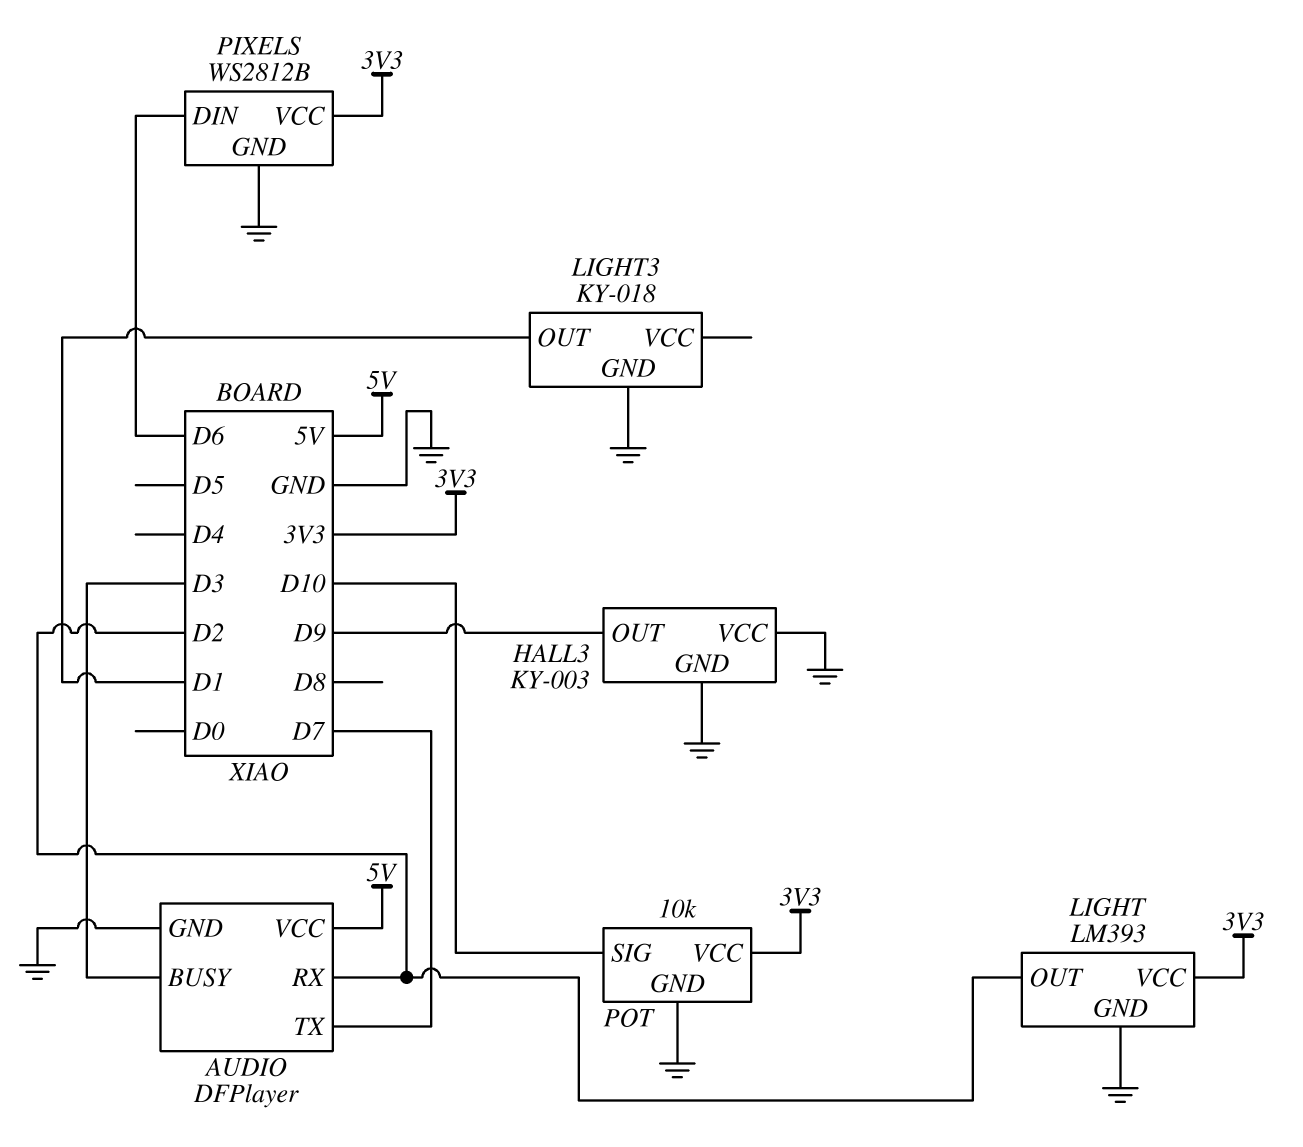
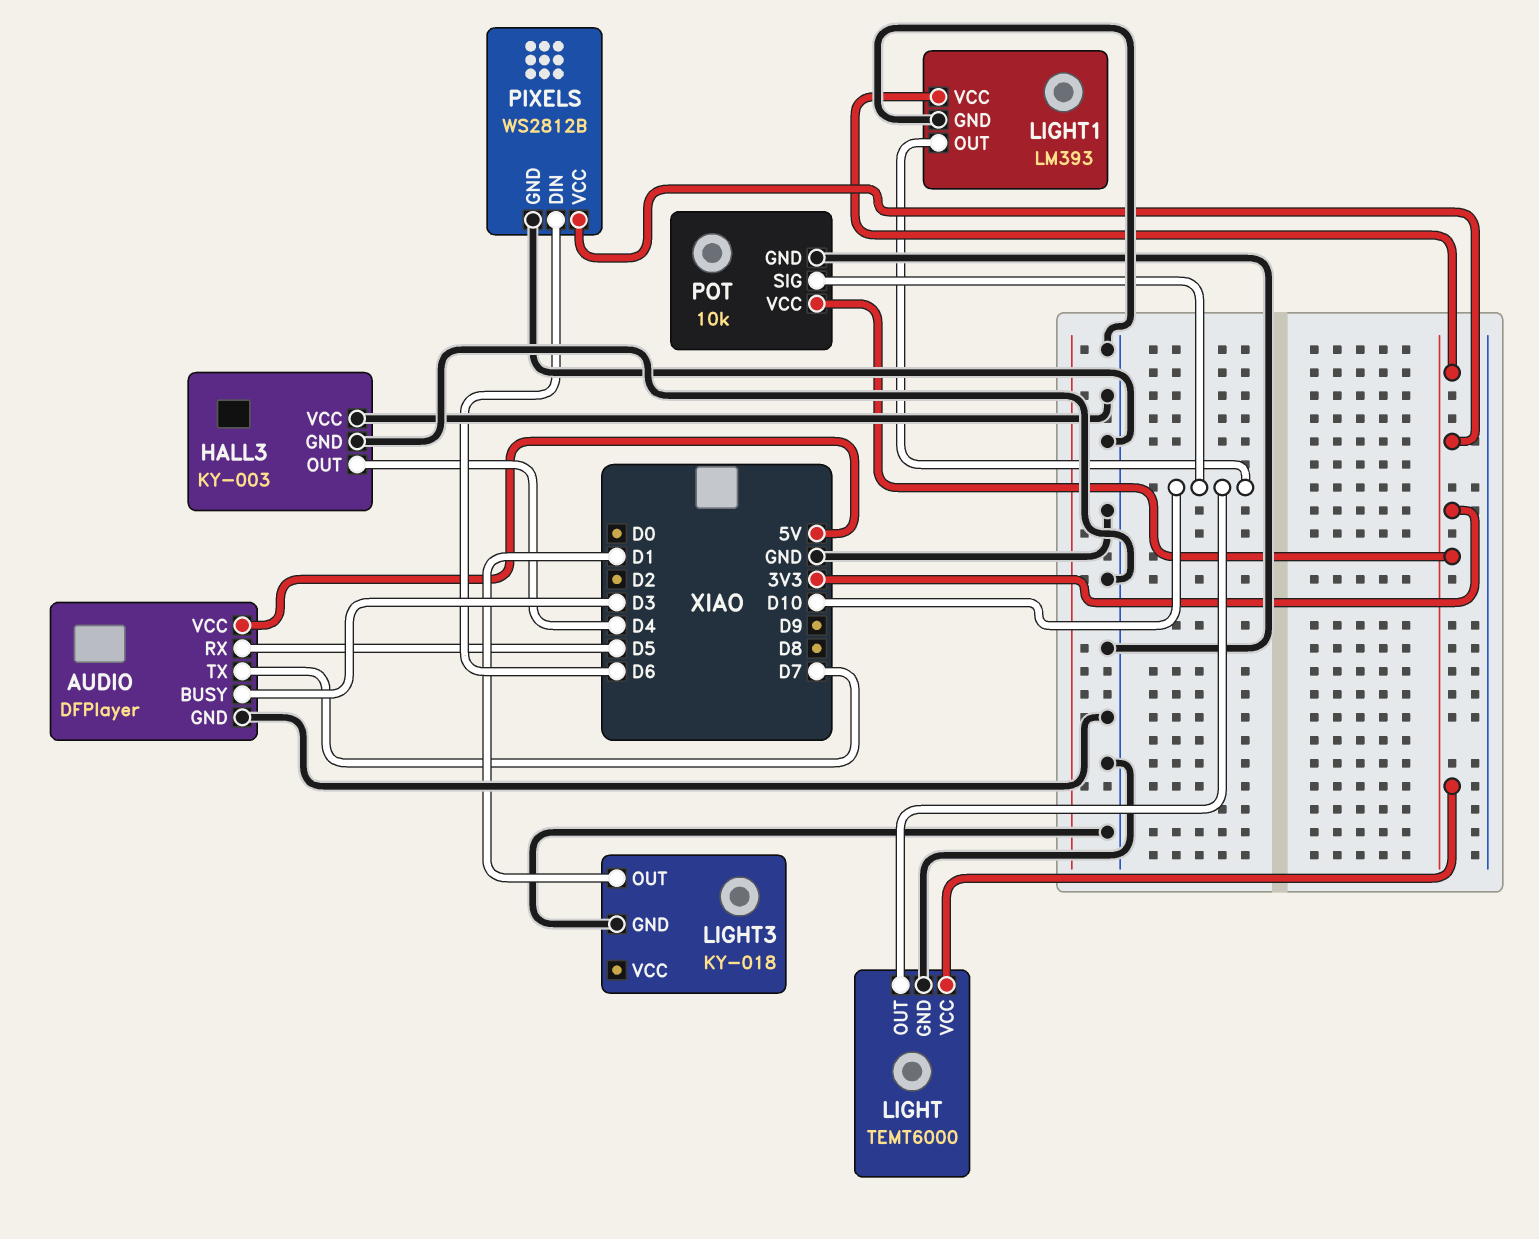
AUDIO pin RX: D2 -> D5
HALL3 pin OUT: D9 -> D4
LIGHT: LM393 -> TEMT6000
LIGHT pin OUT: D2 -> D10
LIGHT1: none -> LM393
LIGHT1 pin GND: none -> GND
LIGHT1 pin OUT: none -> D10
LIGHT1 pin VCC: none -> 3V3

